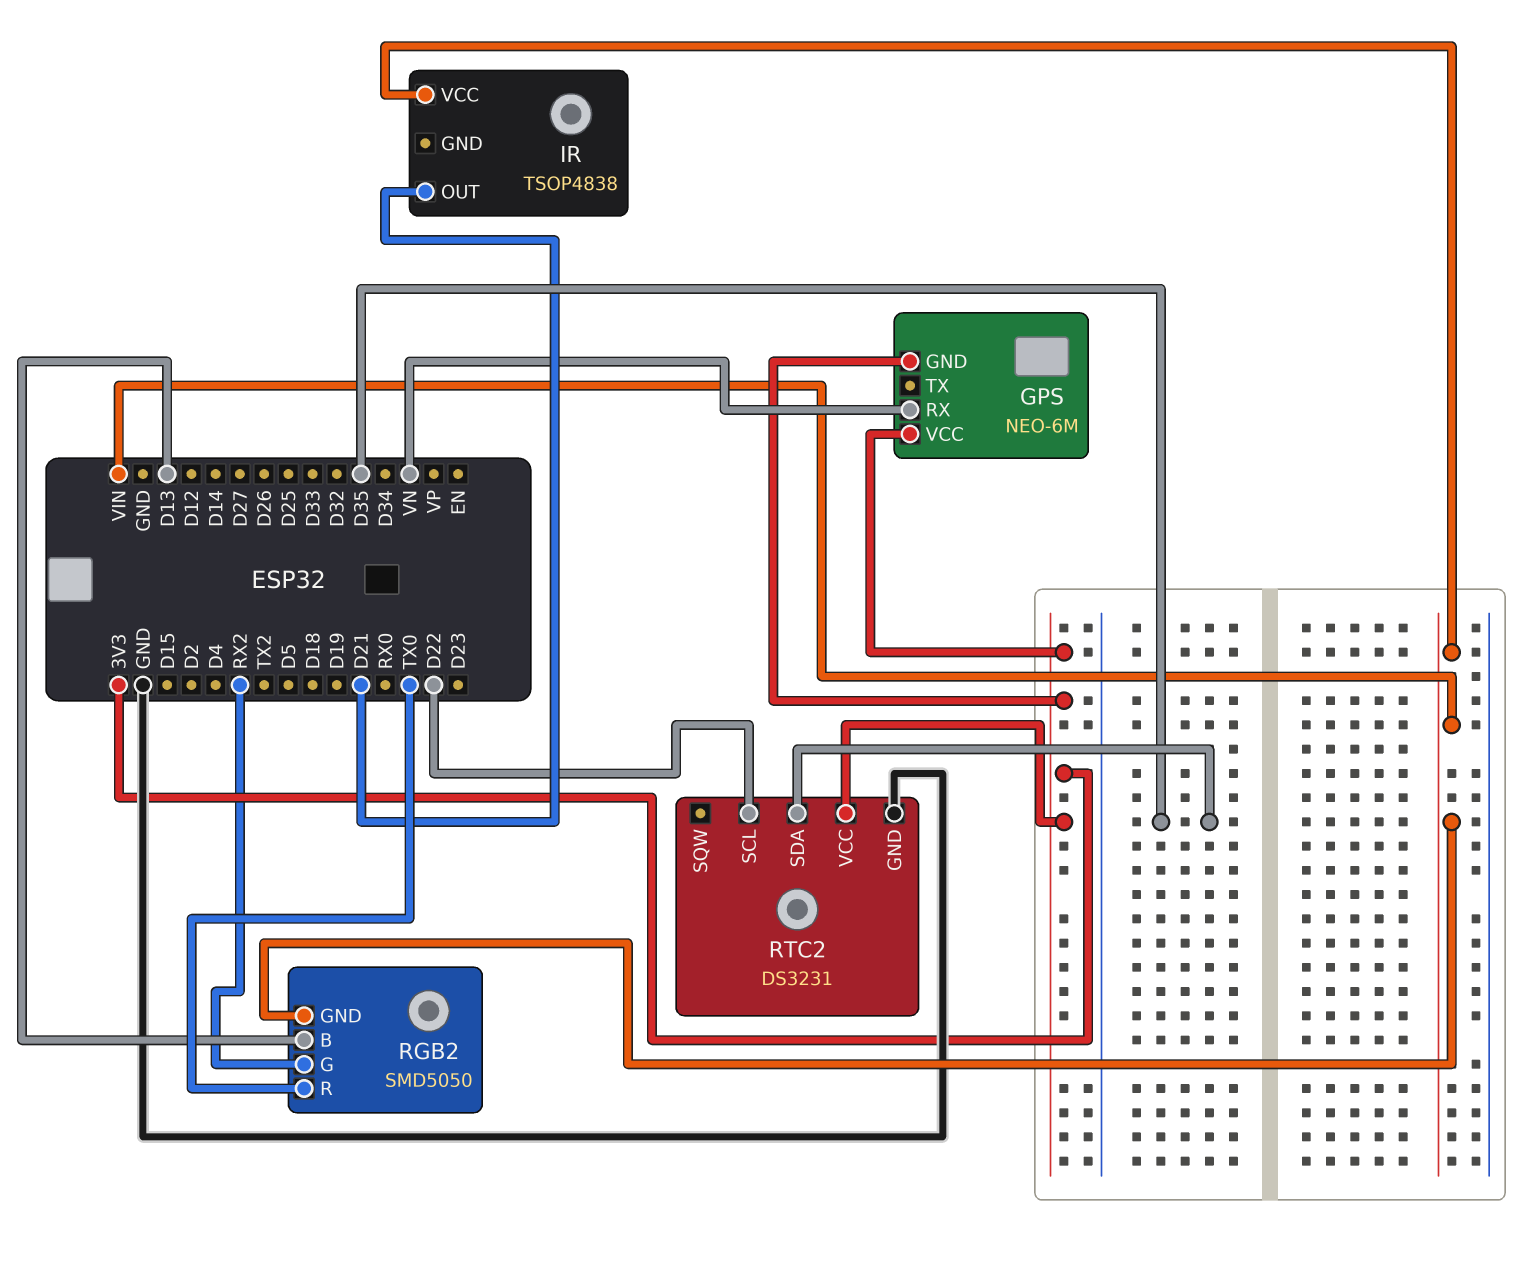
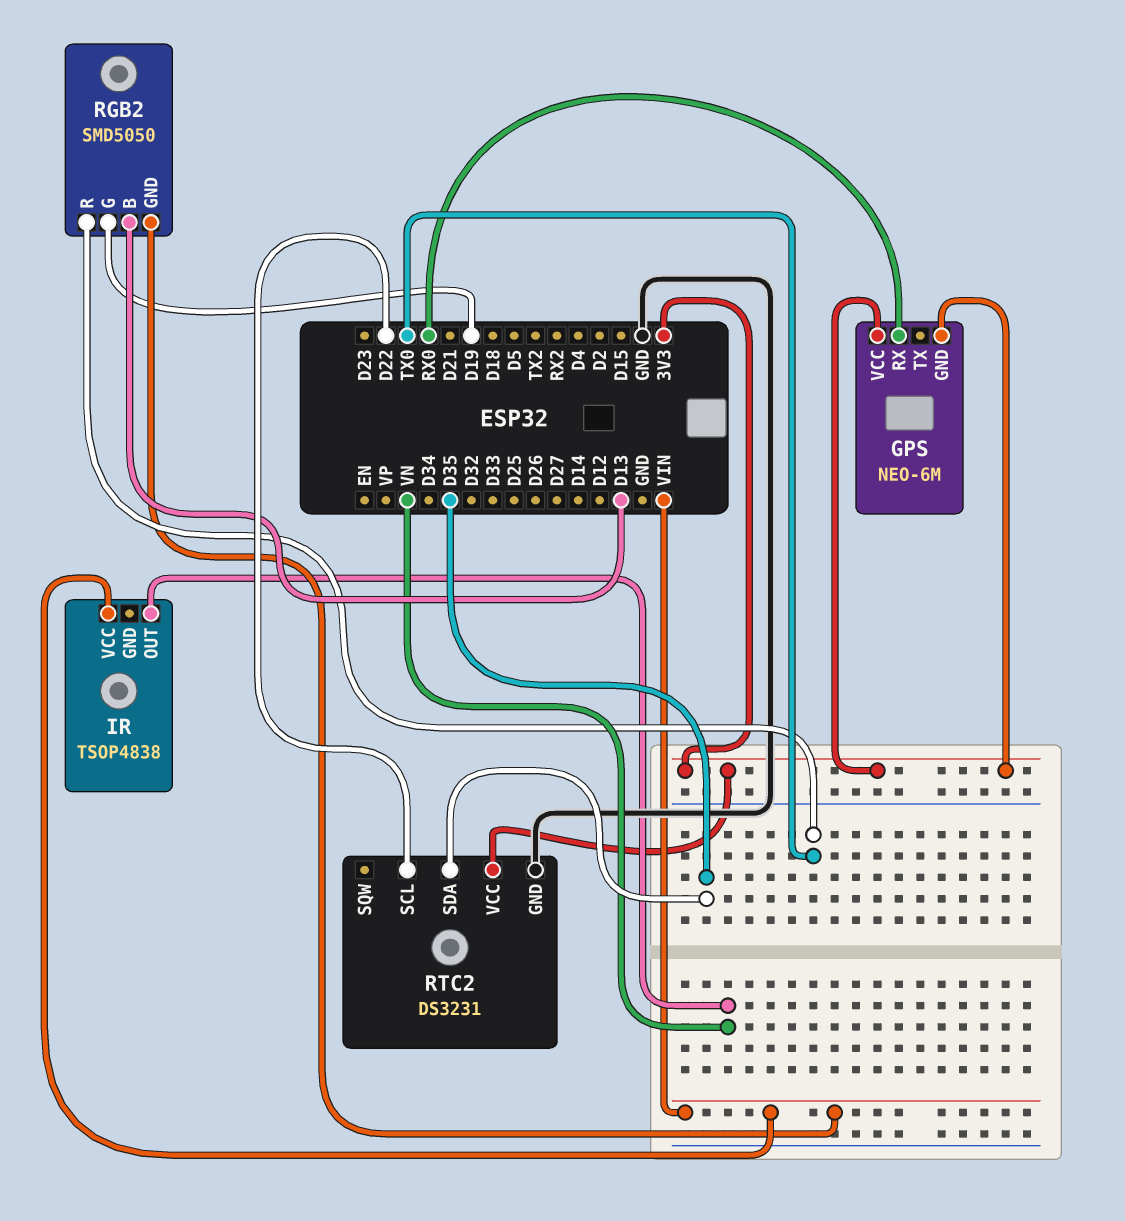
GPS pin RX: VN -> RX0
IR pin OUT: D21 -> VN
RGB2 pin G: RX2 -> D19

